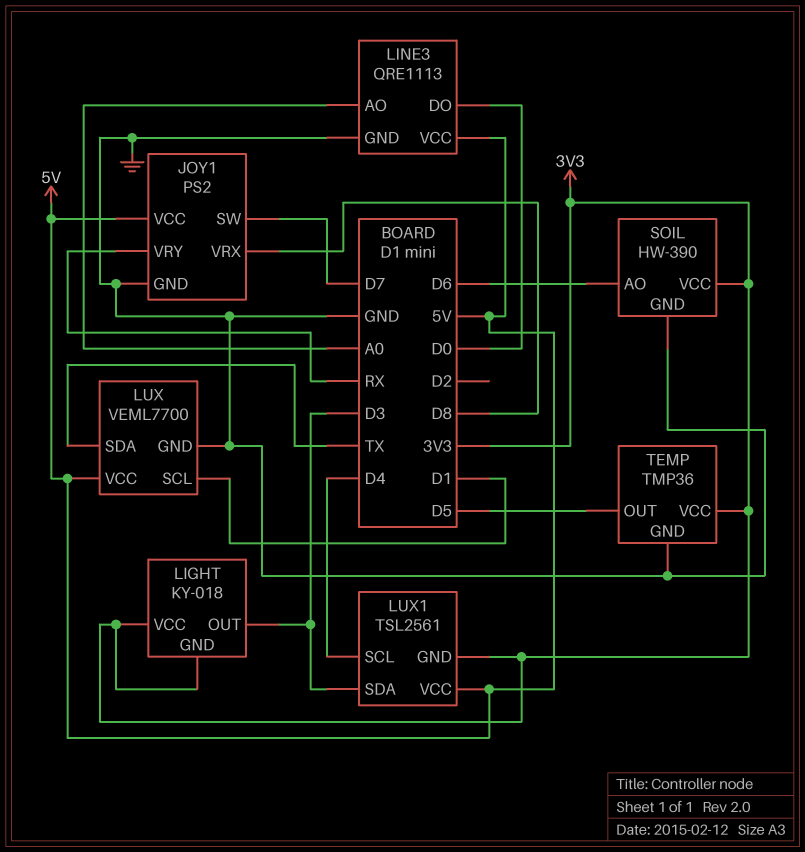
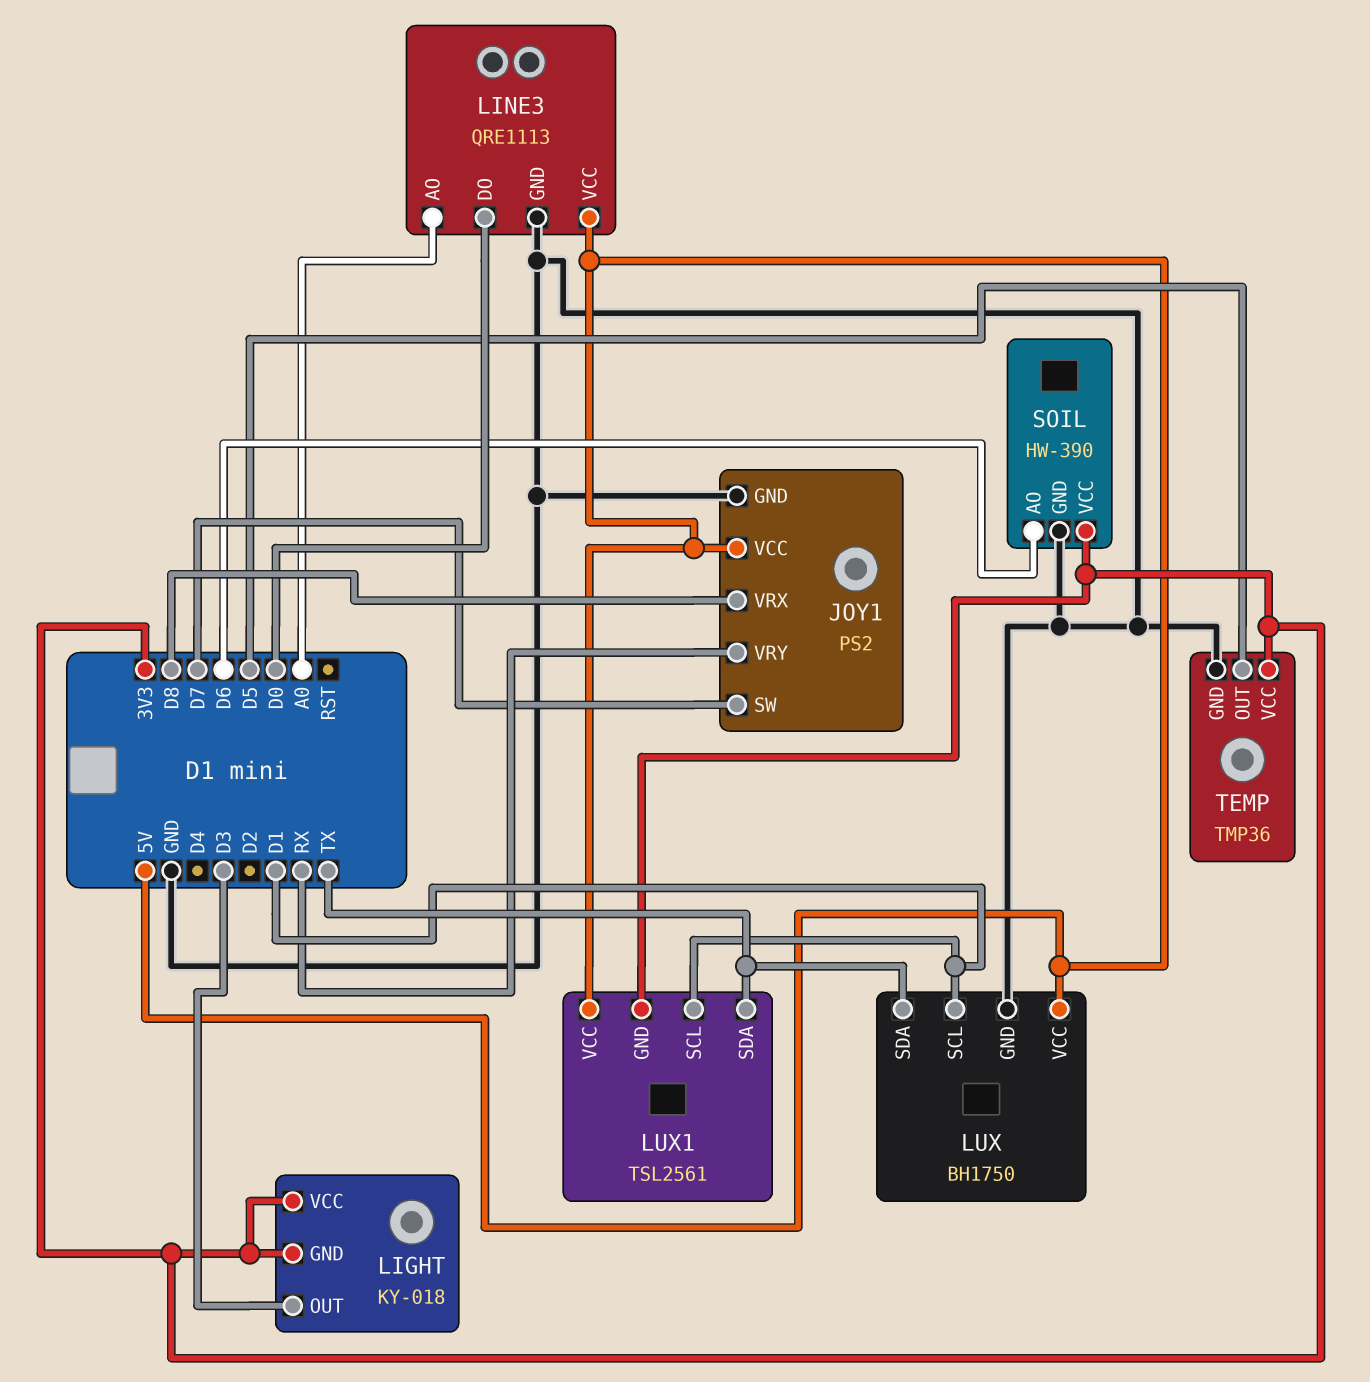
LUX: VEML7700 -> BH1750
LUX1 pin SCL: D4 -> D1
LUX1 pin SDA: D3 -> TX

